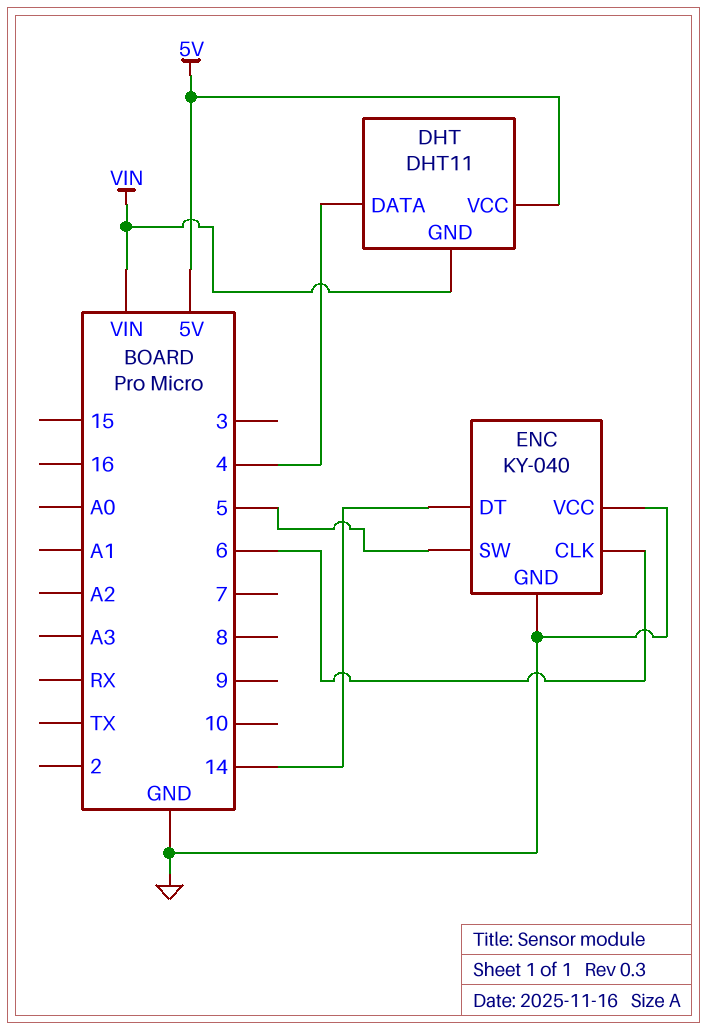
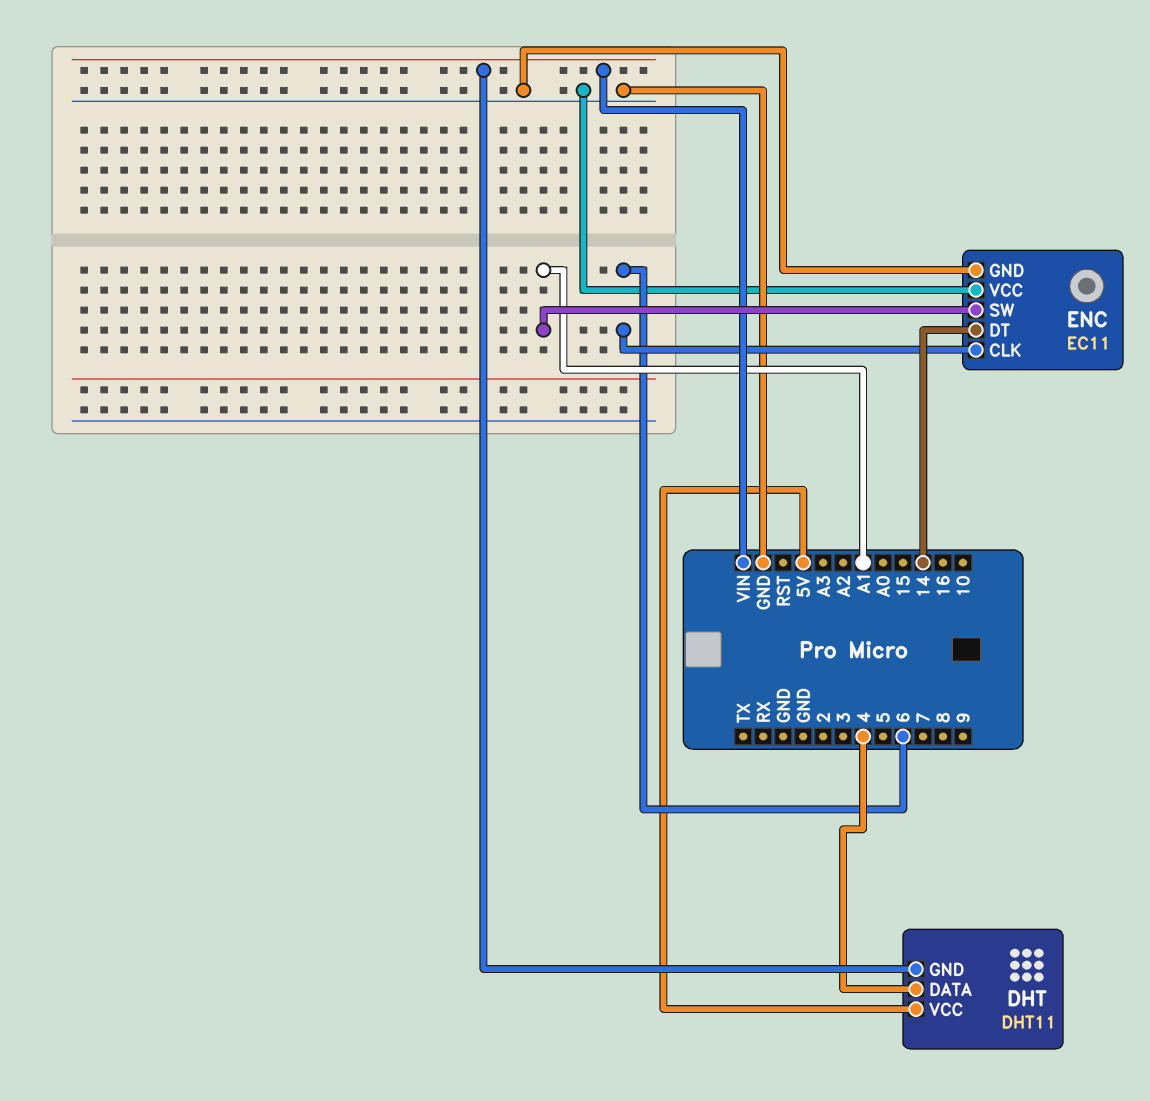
ENC: KY-040 -> EC11
ENC pin SW: 5 -> A1

